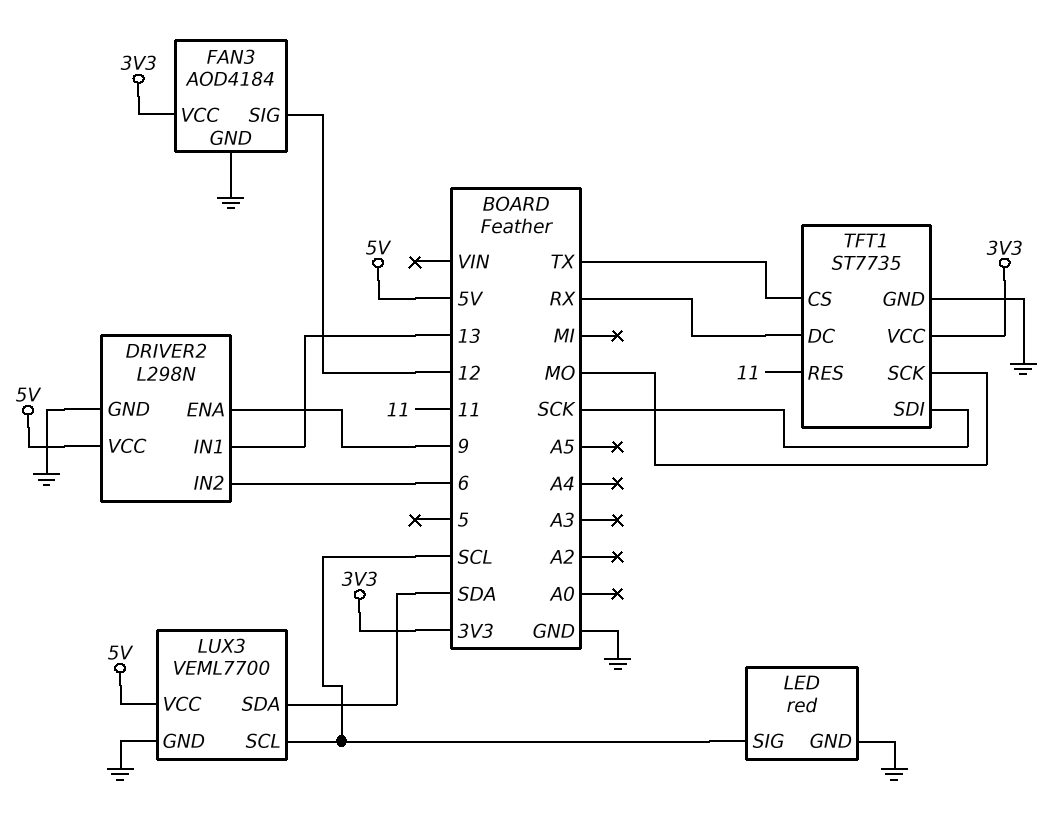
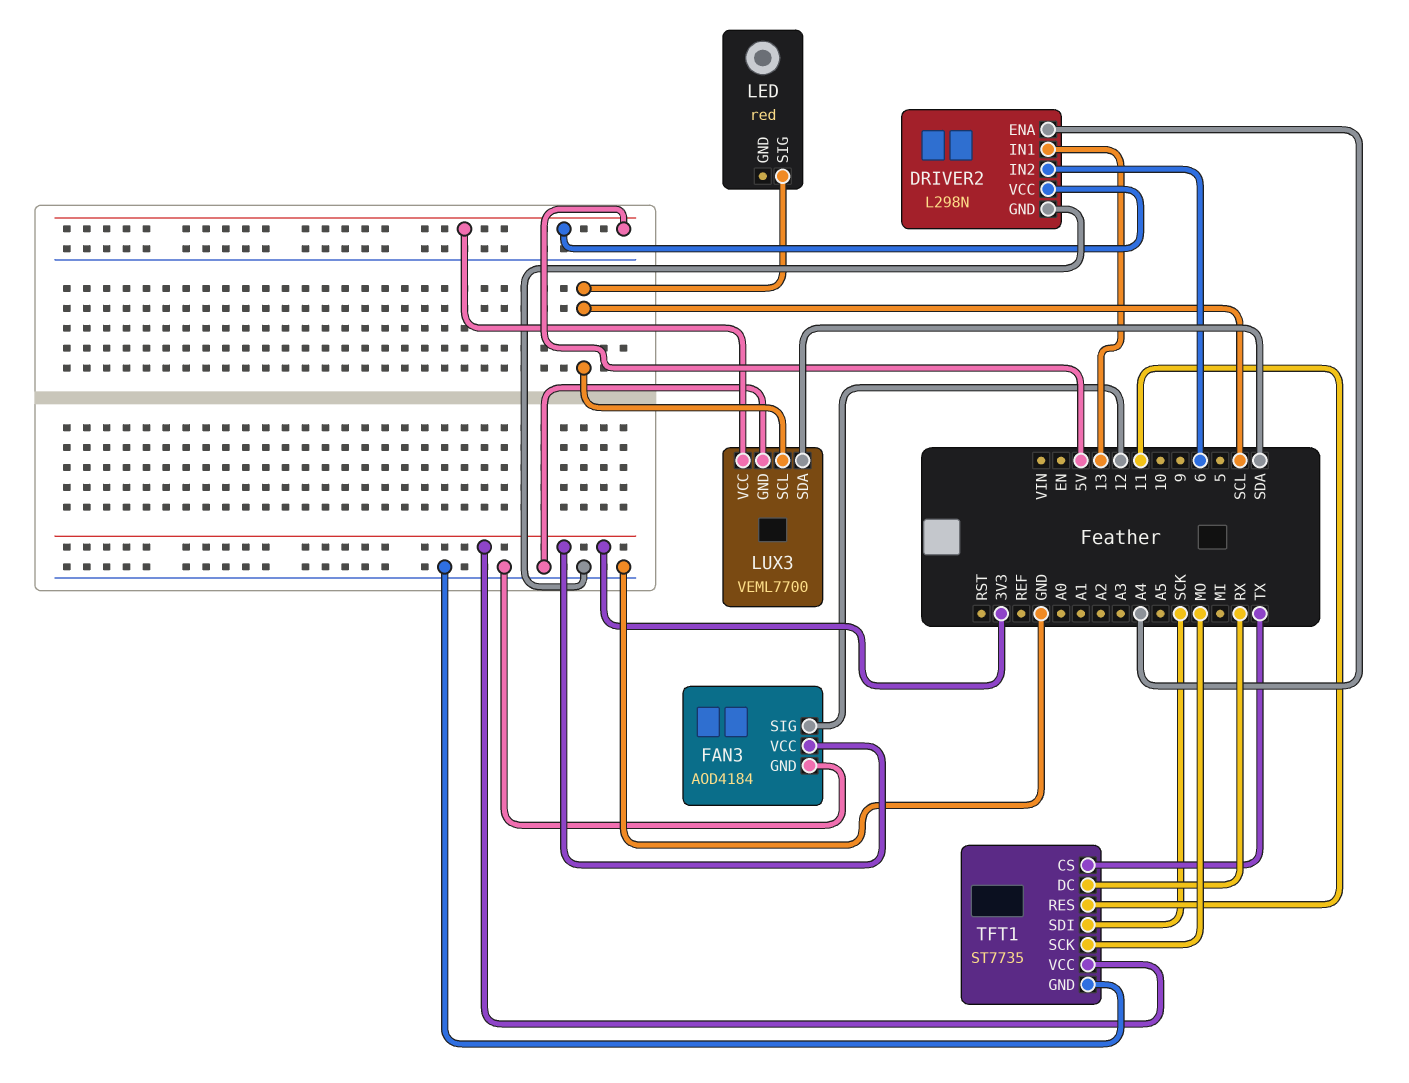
DRIVER2 pin ENA: 9 -> A4
LED pin GND: GND -> none

